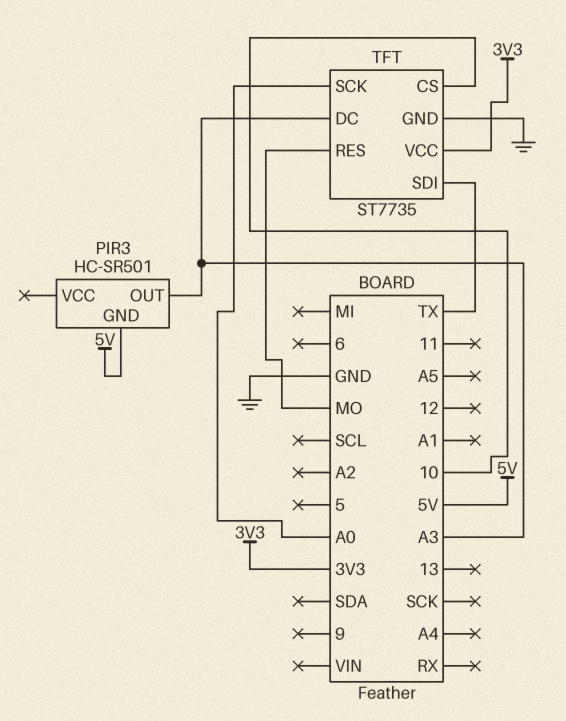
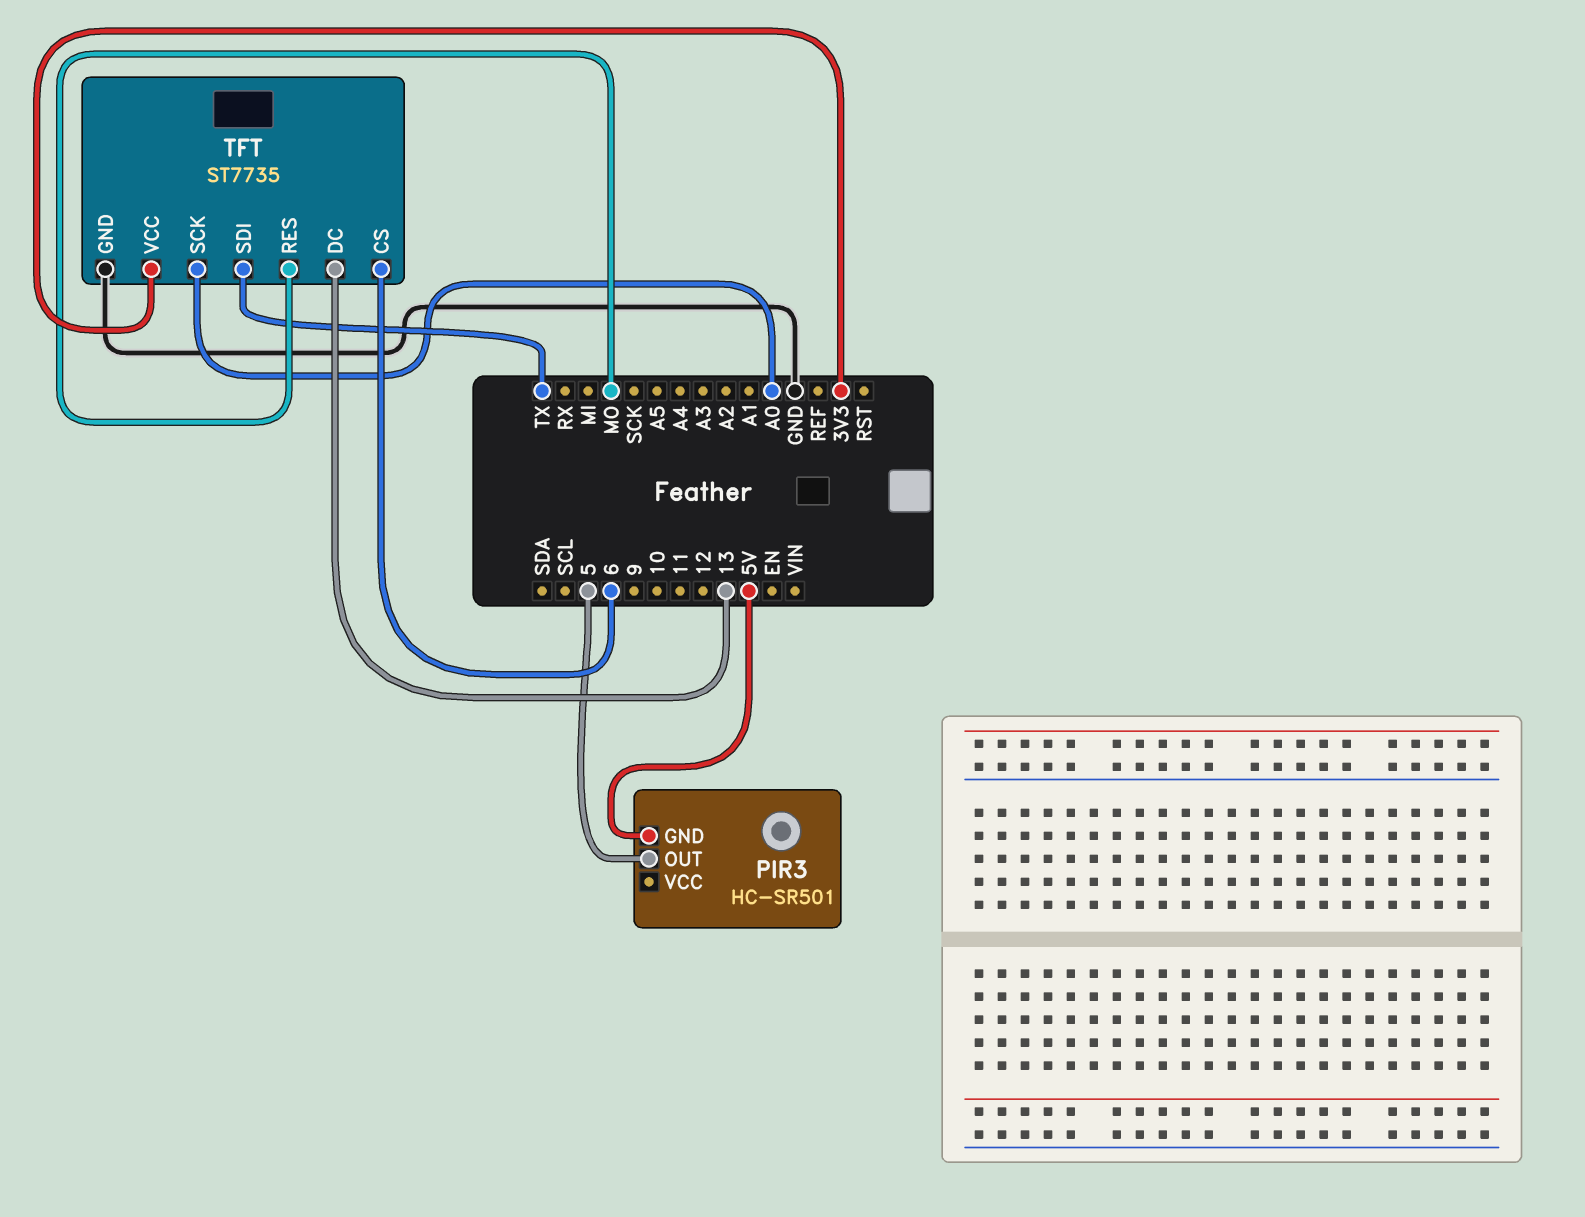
PIR3 pin OUT: A3 -> 5
TFT pin CS: 10 -> 6
TFT pin DC: A3 -> 13

